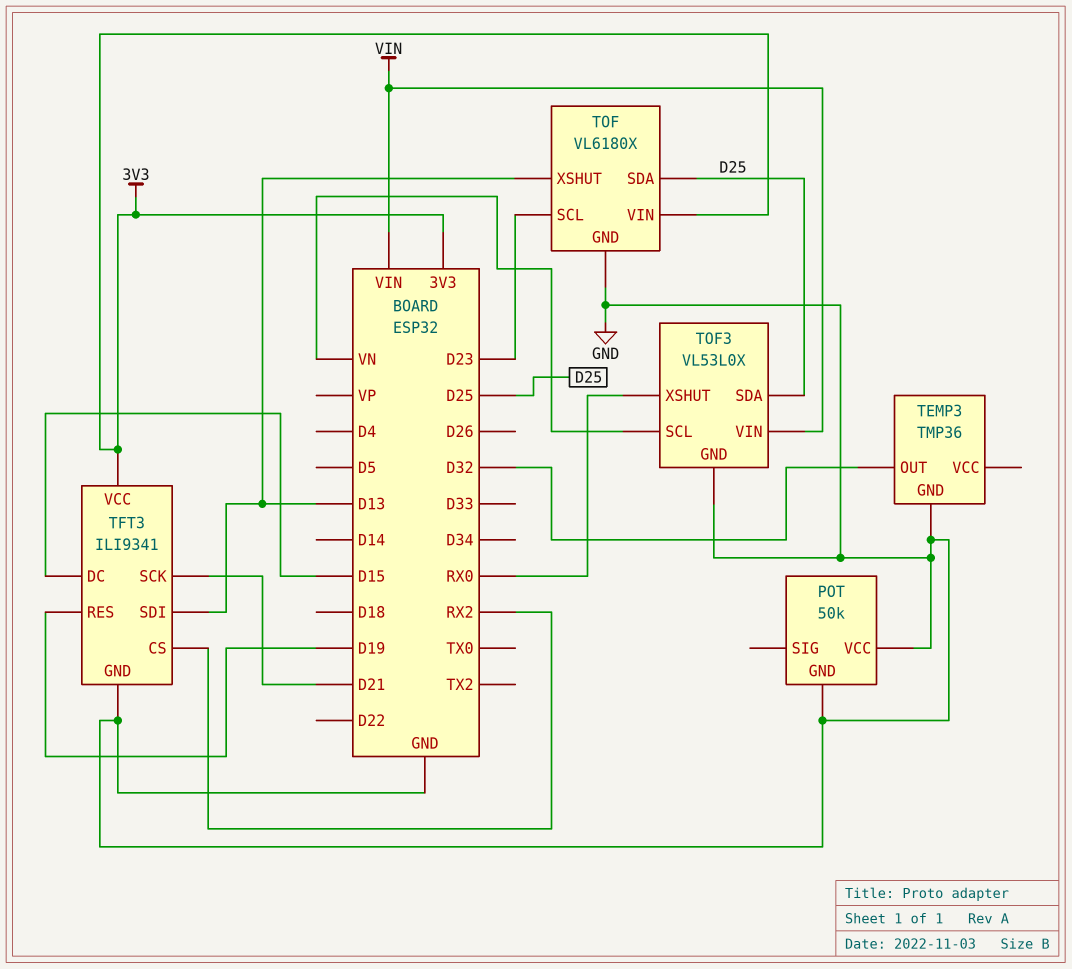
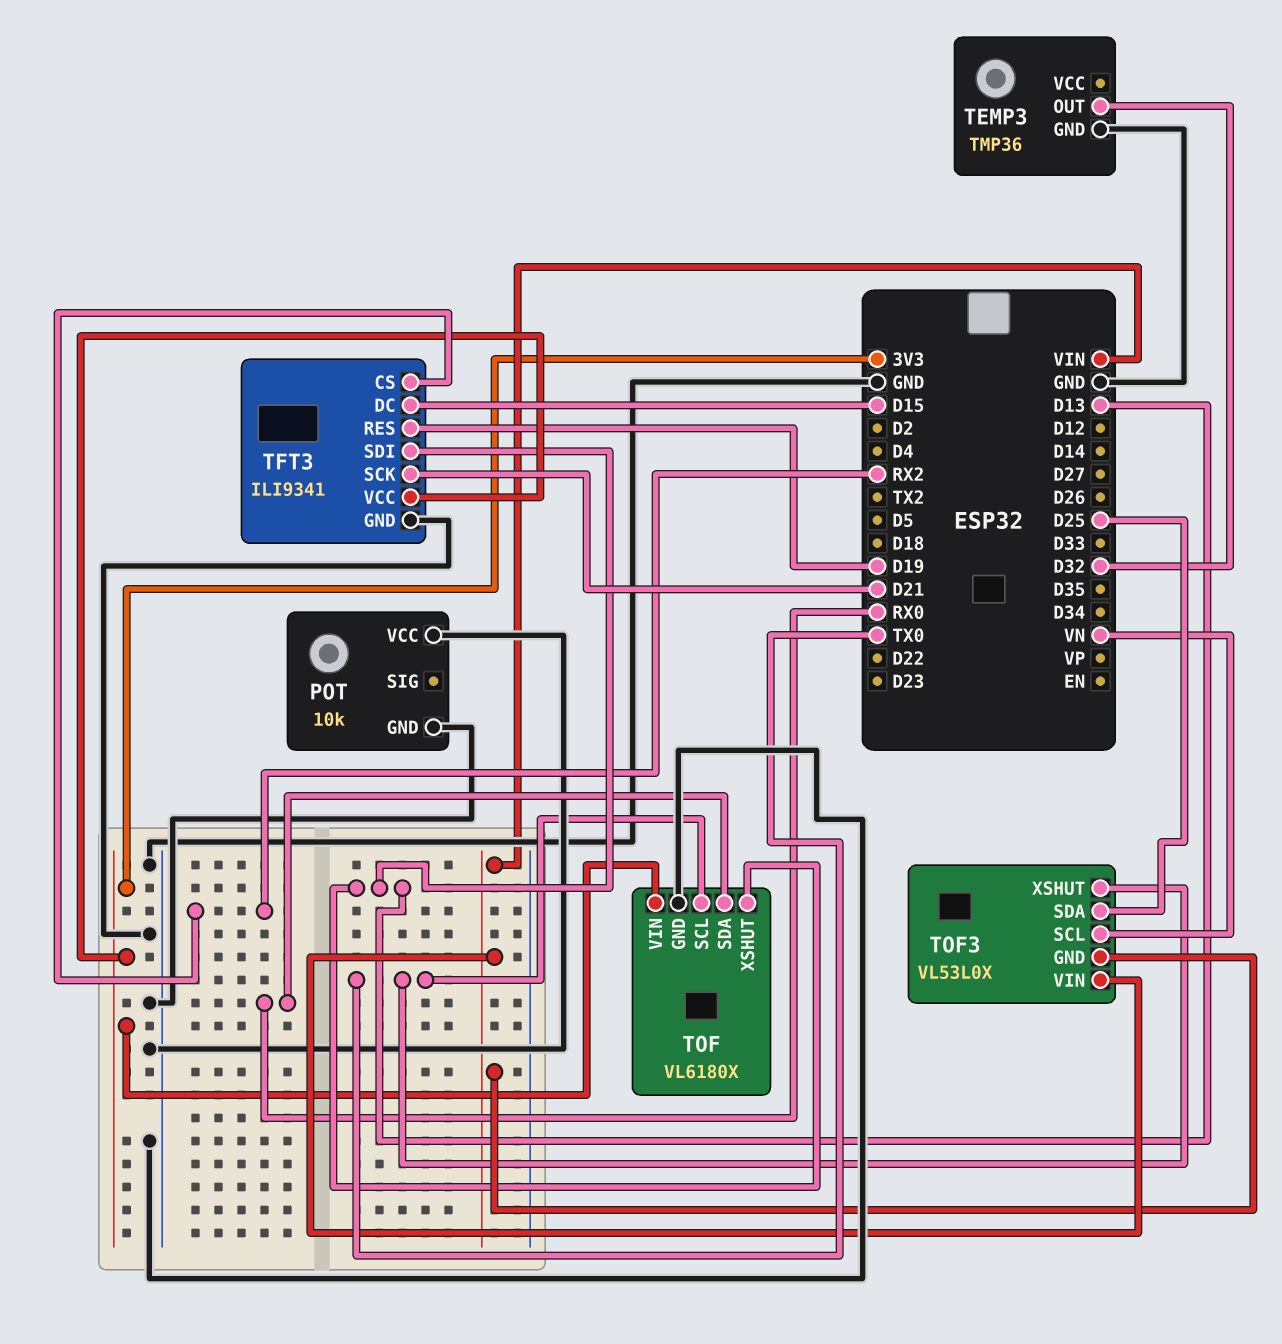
POT: 50k -> 10k
TOF pin SCL: D23 -> TX0
TOF pin SDA: D25 -> RX0
TOF3 pin GND: GND -> VIN
TOF3 pin XSHUT: RX0 -> TX0

